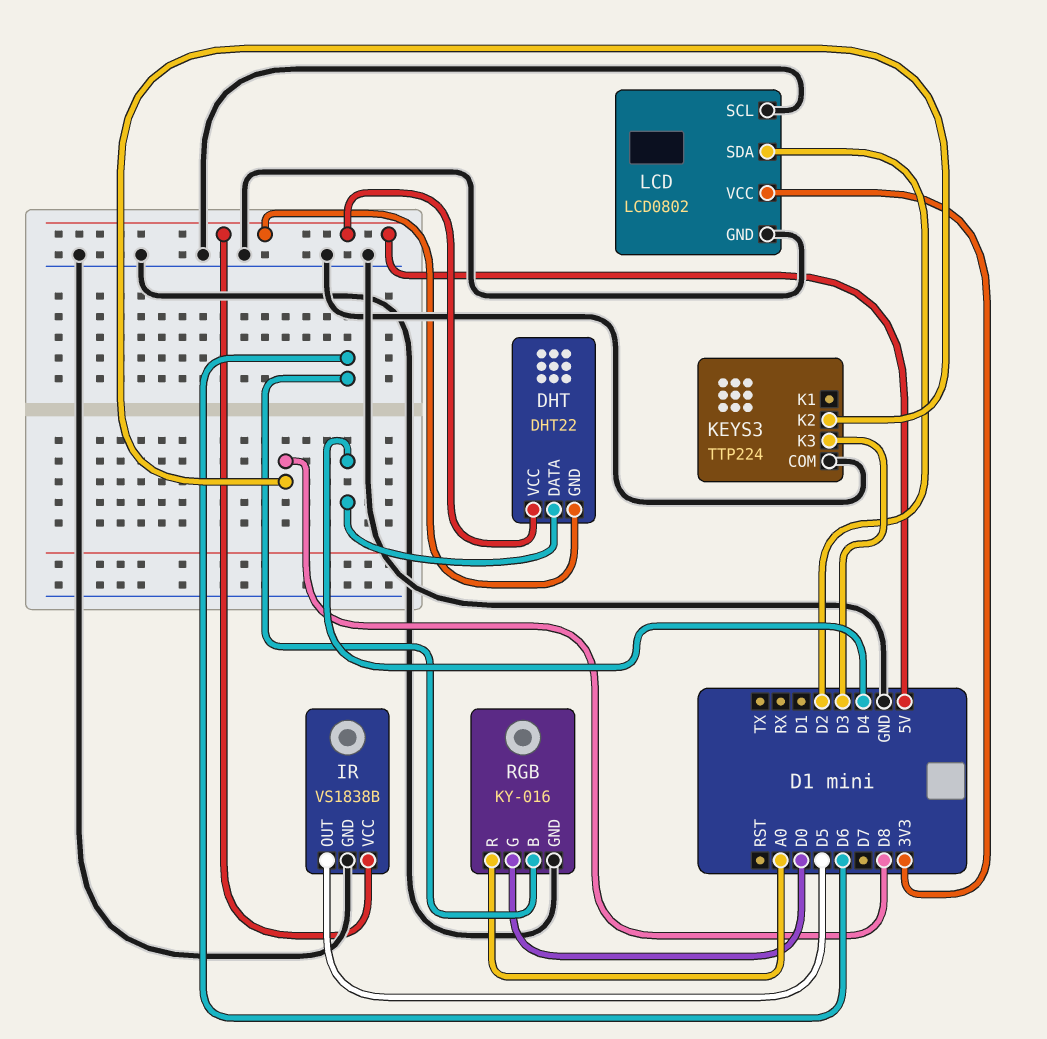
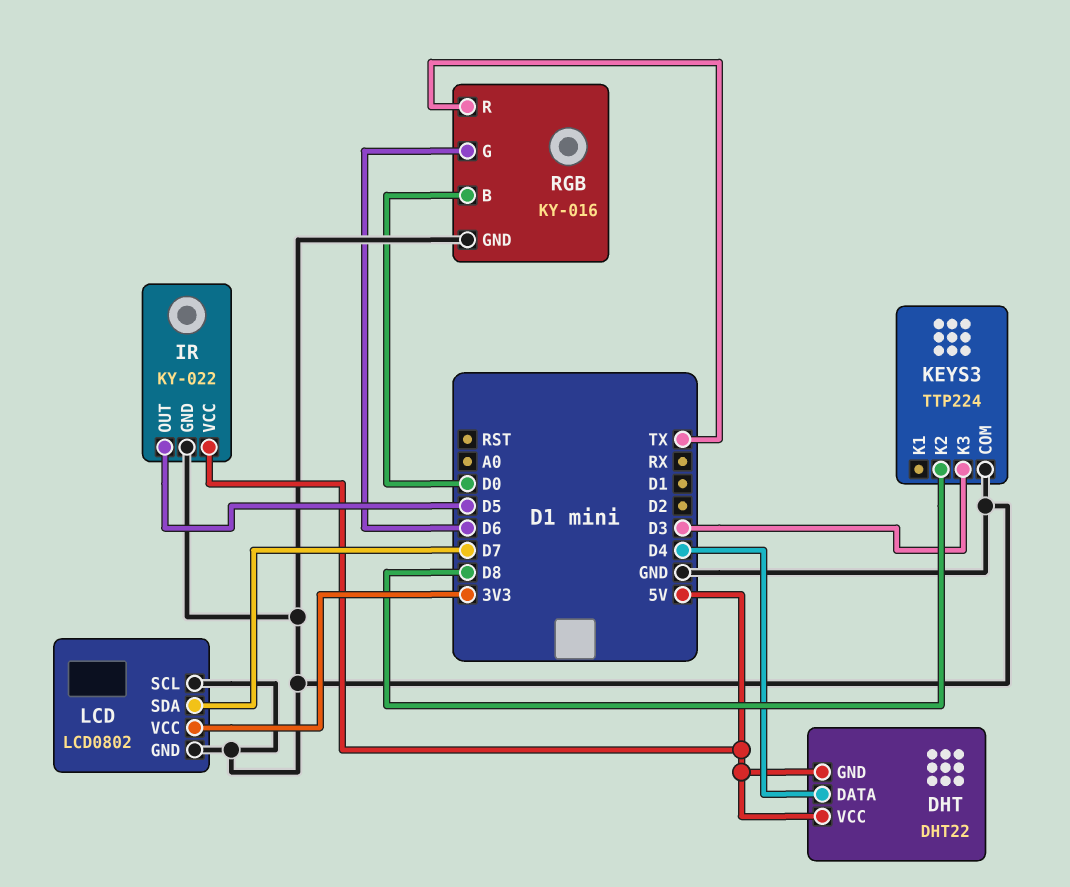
IR: VS1838B -> KY-022
LCD pin SDA: D2 -> D7
RGB pin B: D6 -> D0
RGB pin G: D0 -> D6
RGB pin R: A0 -> TX

